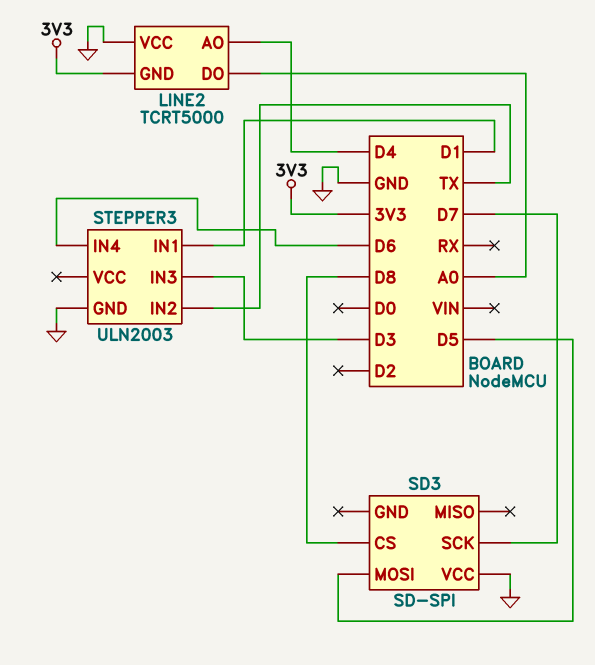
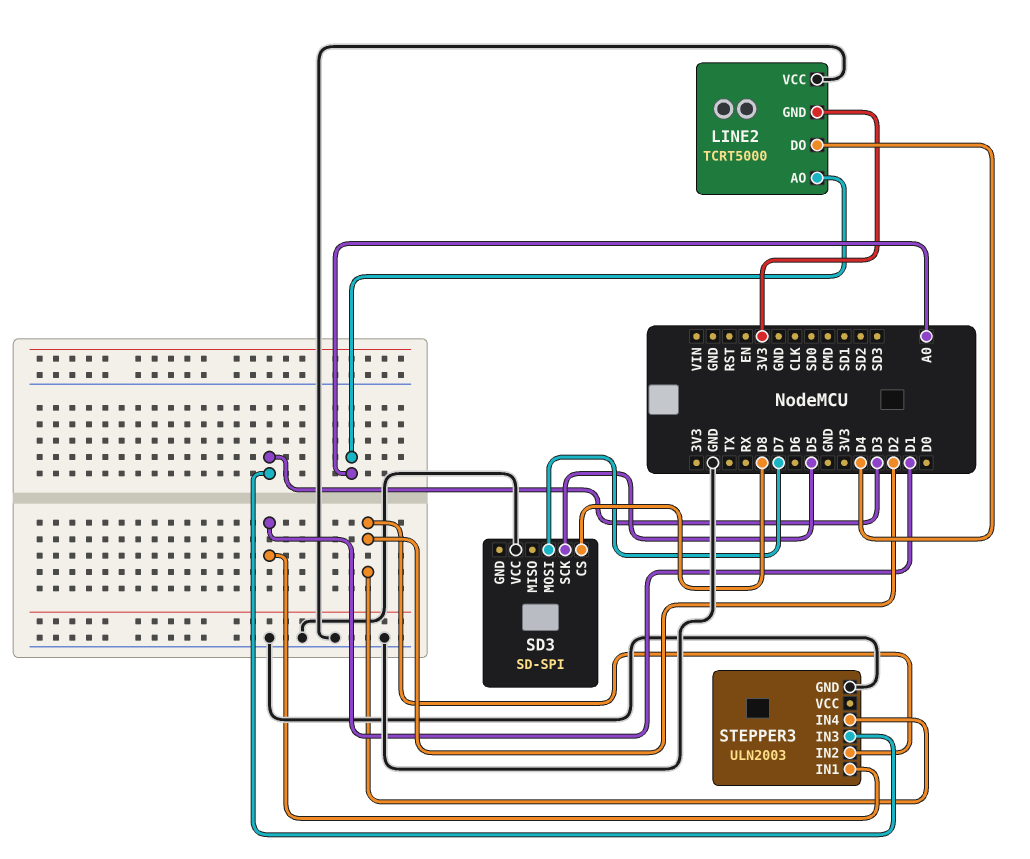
LINE2 pin AO: D4 -> A0
LINE2 pin DO: A0 -> D4
SD3 pin MOSI: D5 -> D7
SD3 pin SCK: D7 -> D5
STEPPER3 pin IN2: TX -> D2
STEPPER3 pin IN4: D6 -> D2

